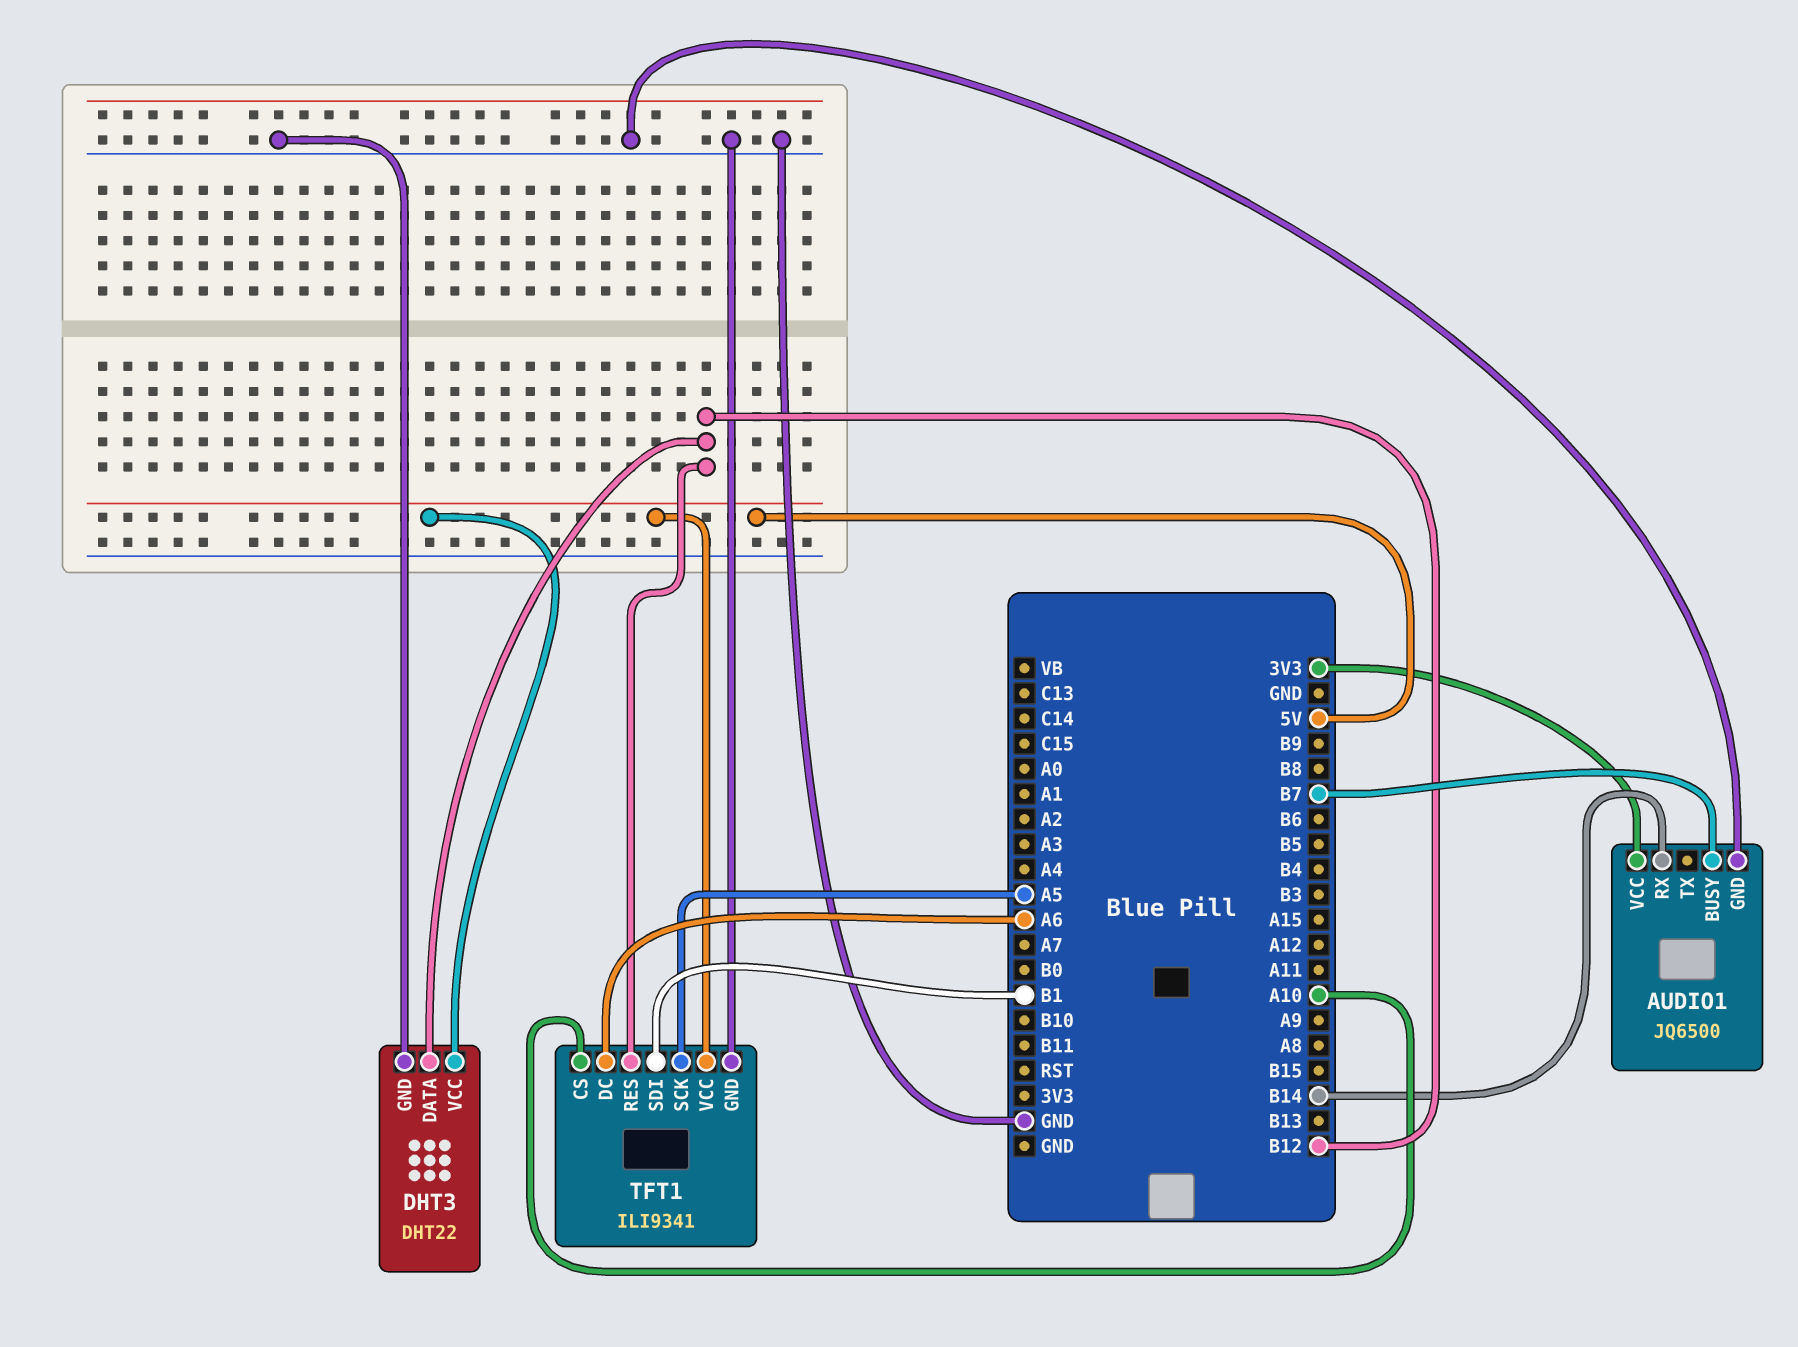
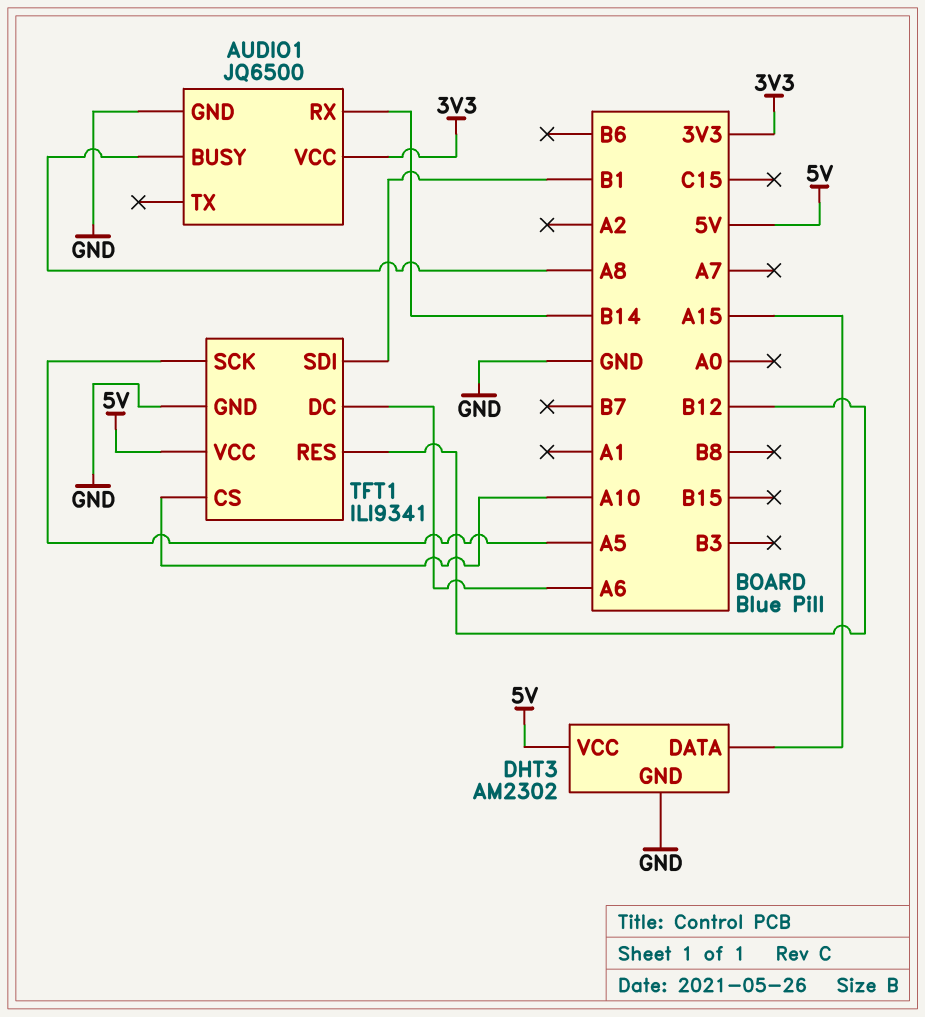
AUDIO1 pin BUSY: B7 -> A8
DHT3: DHT22 -> AM2302
DHT3 pin DATA: B12 -> A15

